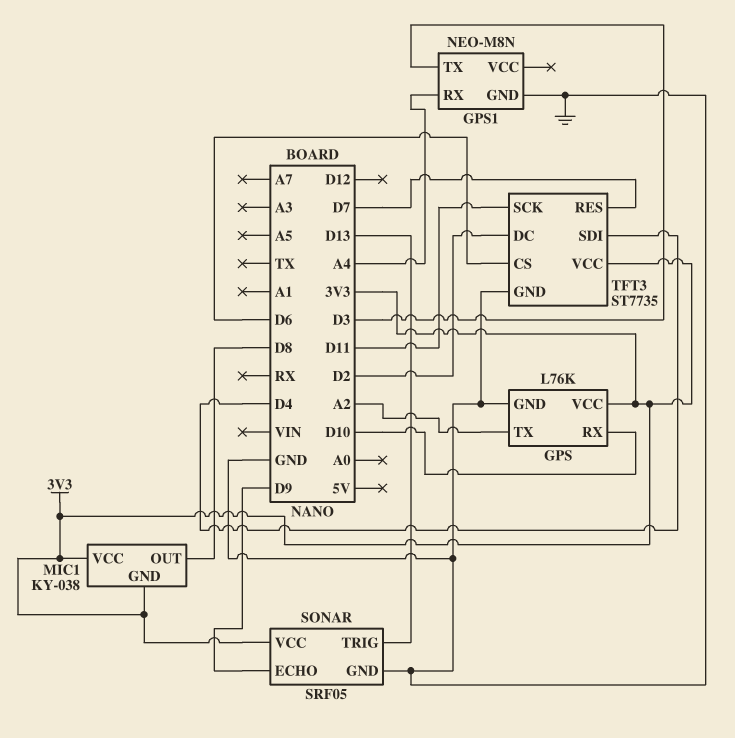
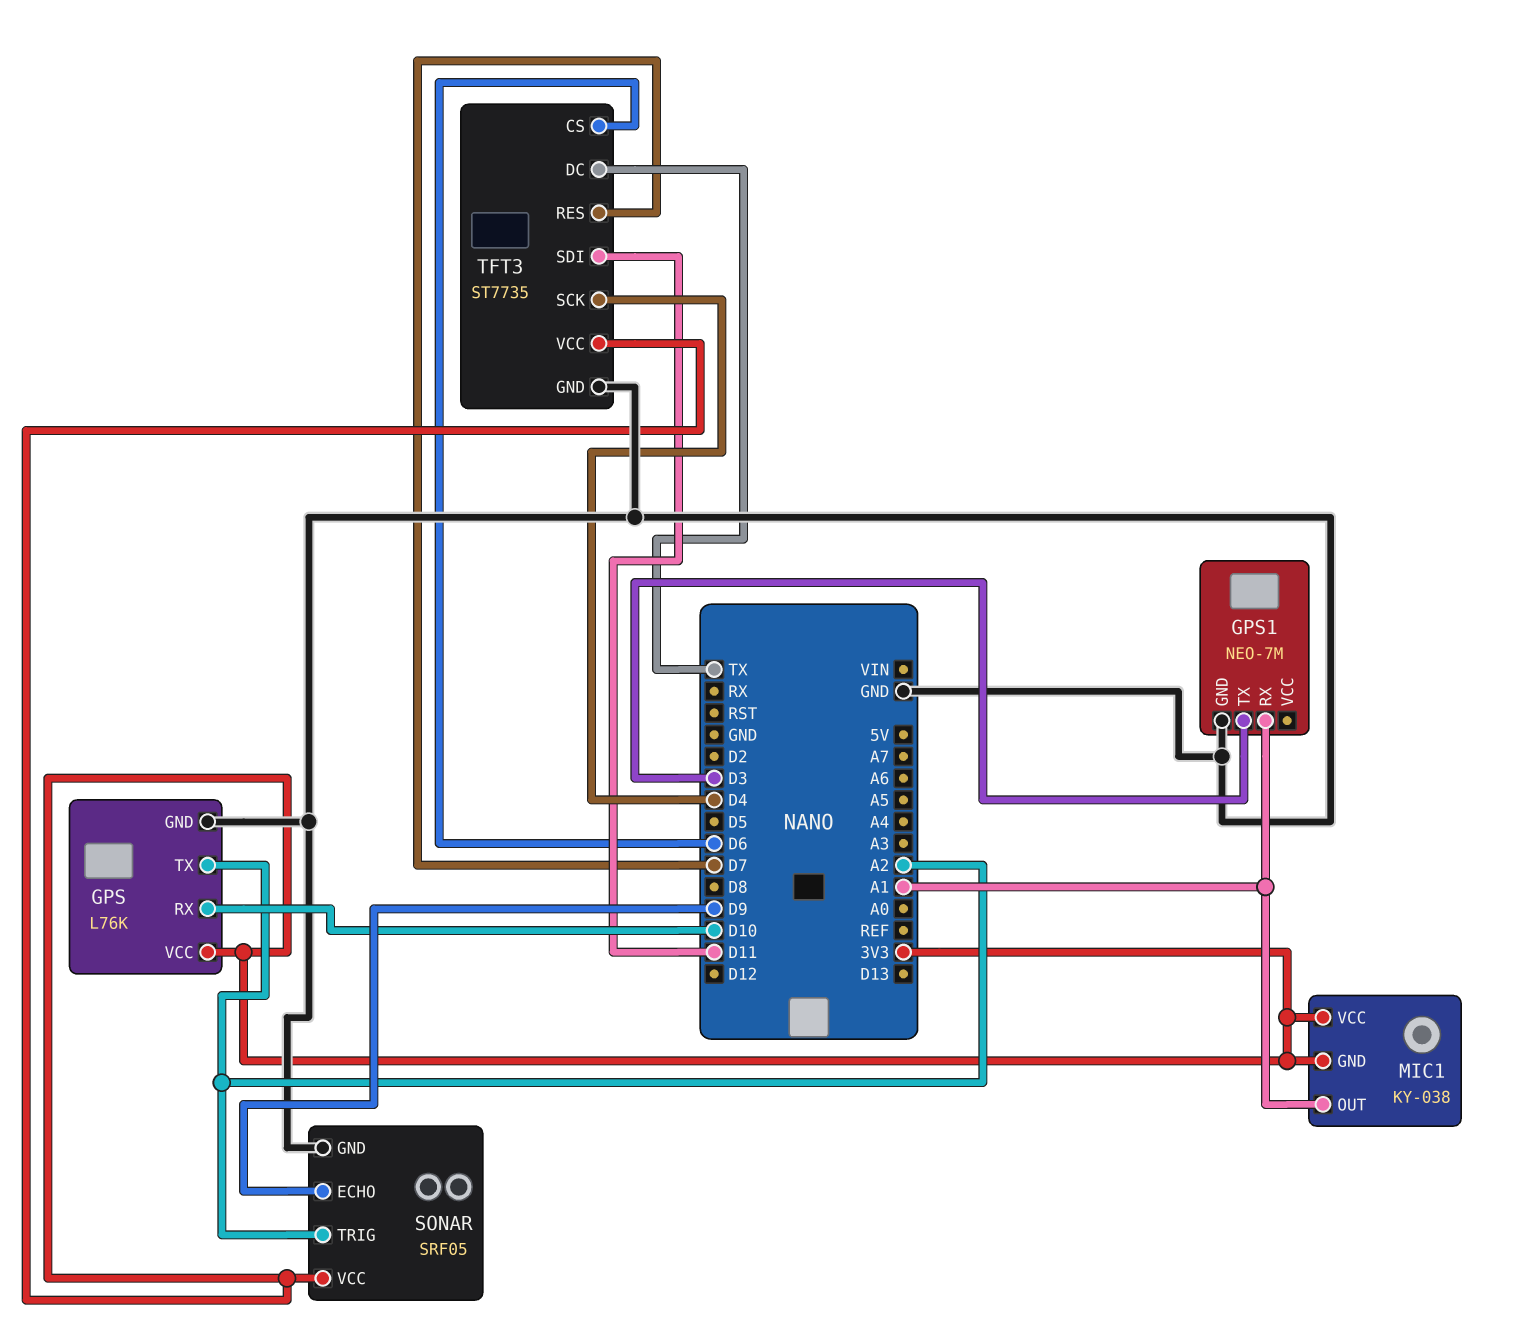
GPS1: NEO-M8N -> NEO-7M
GPS1 pin RX: A4 -> A1
MIC1 pin OUT: D8 -> A1
SONAR pin TRIG: D13 -> A2
TFT3 pin DC: D2 -> TX
TFT3 pin SCK: D11 -> D4
TFT3 pin SDI: D4 -> D11

